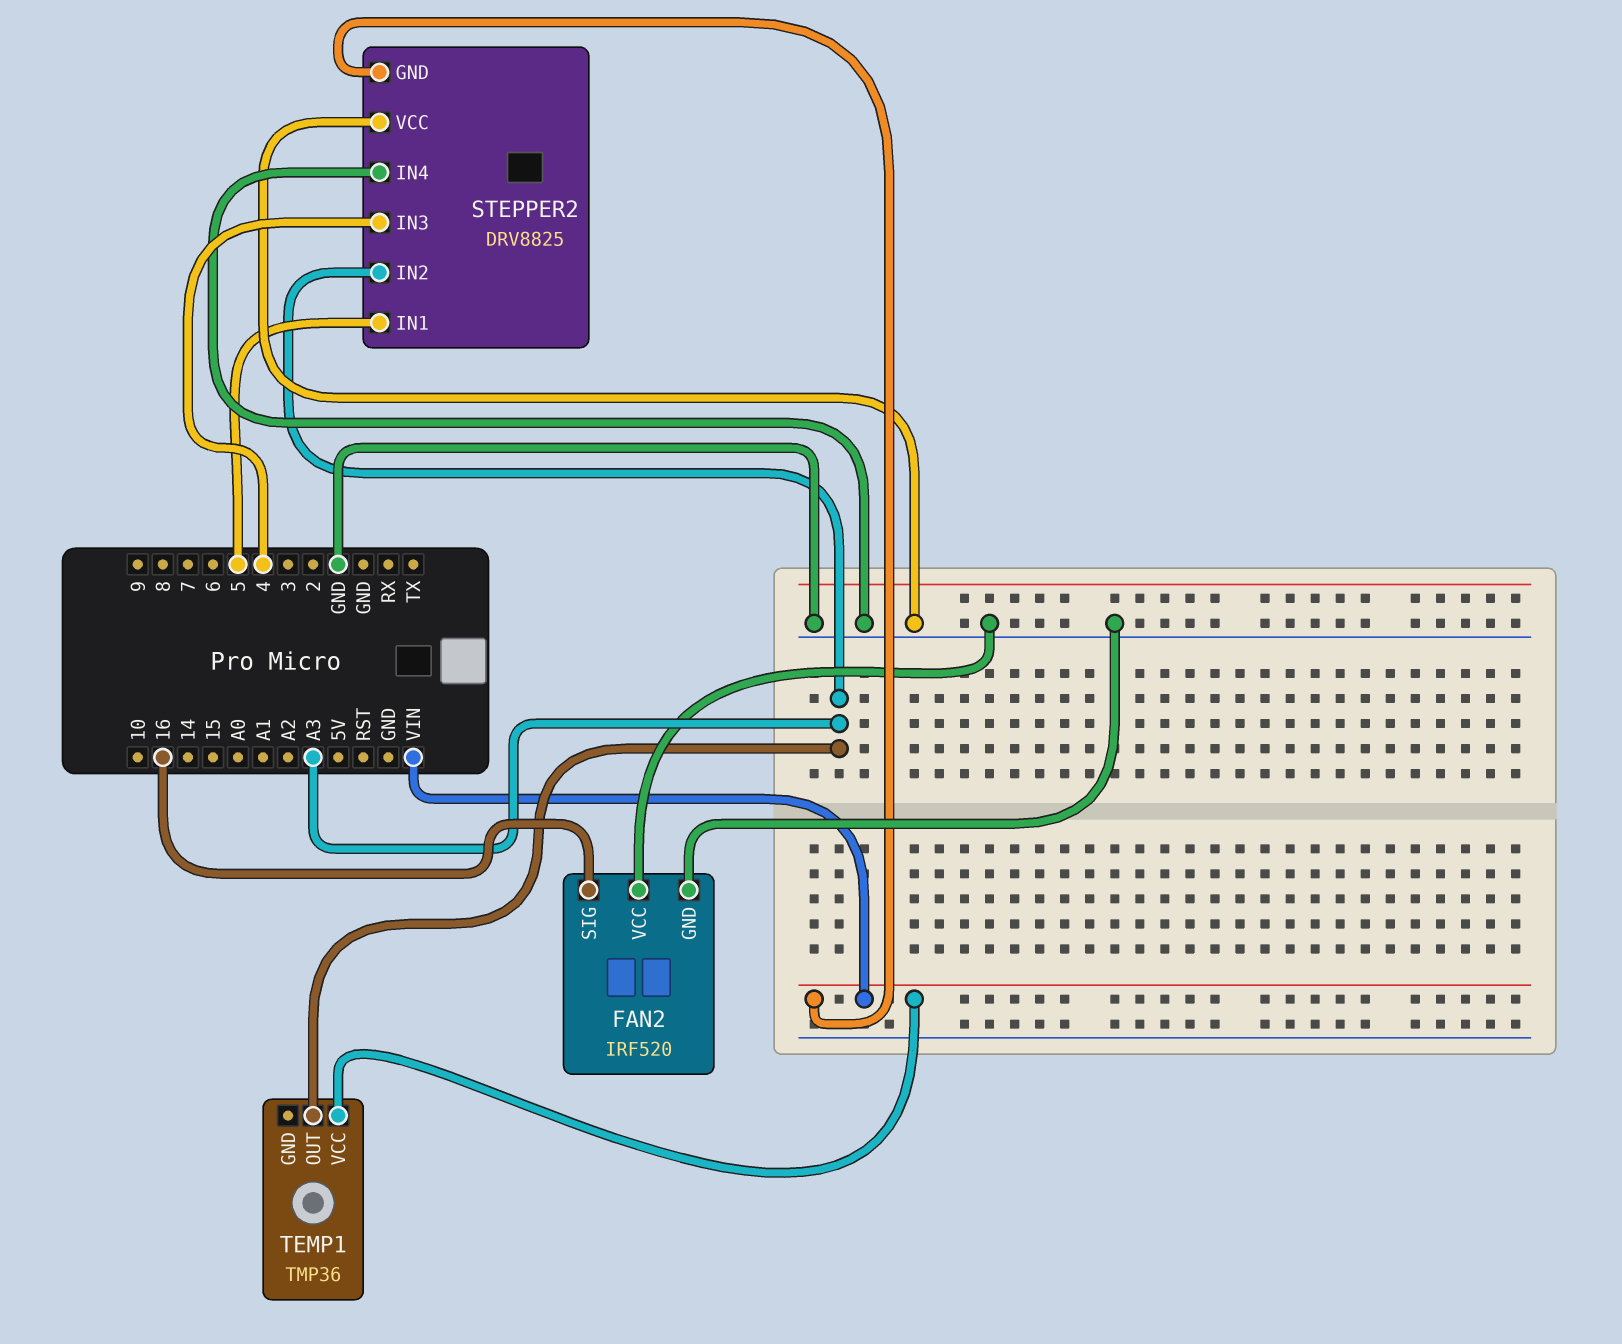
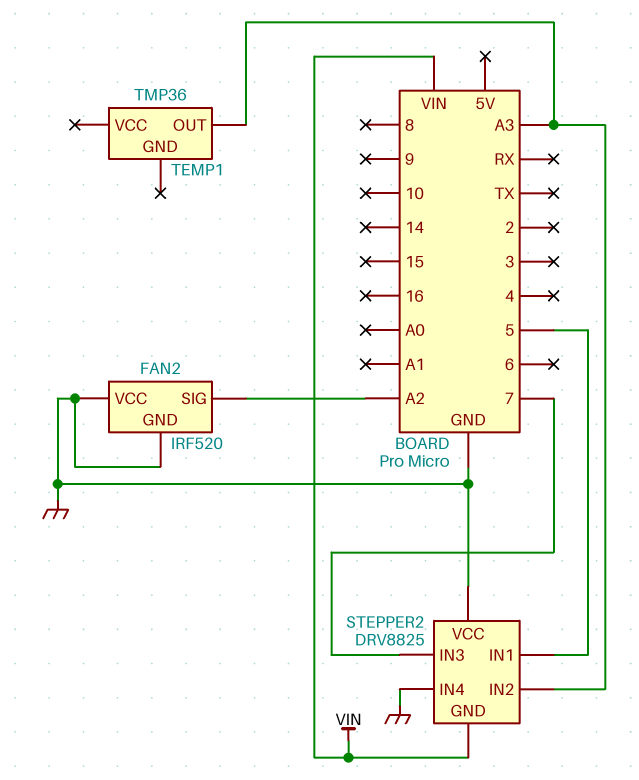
FAN2 pin SIG: 16 -> A2
STEPPER2 pin IN3: 4 -> 7
TEMP1 pin VCC: VIN -> none

